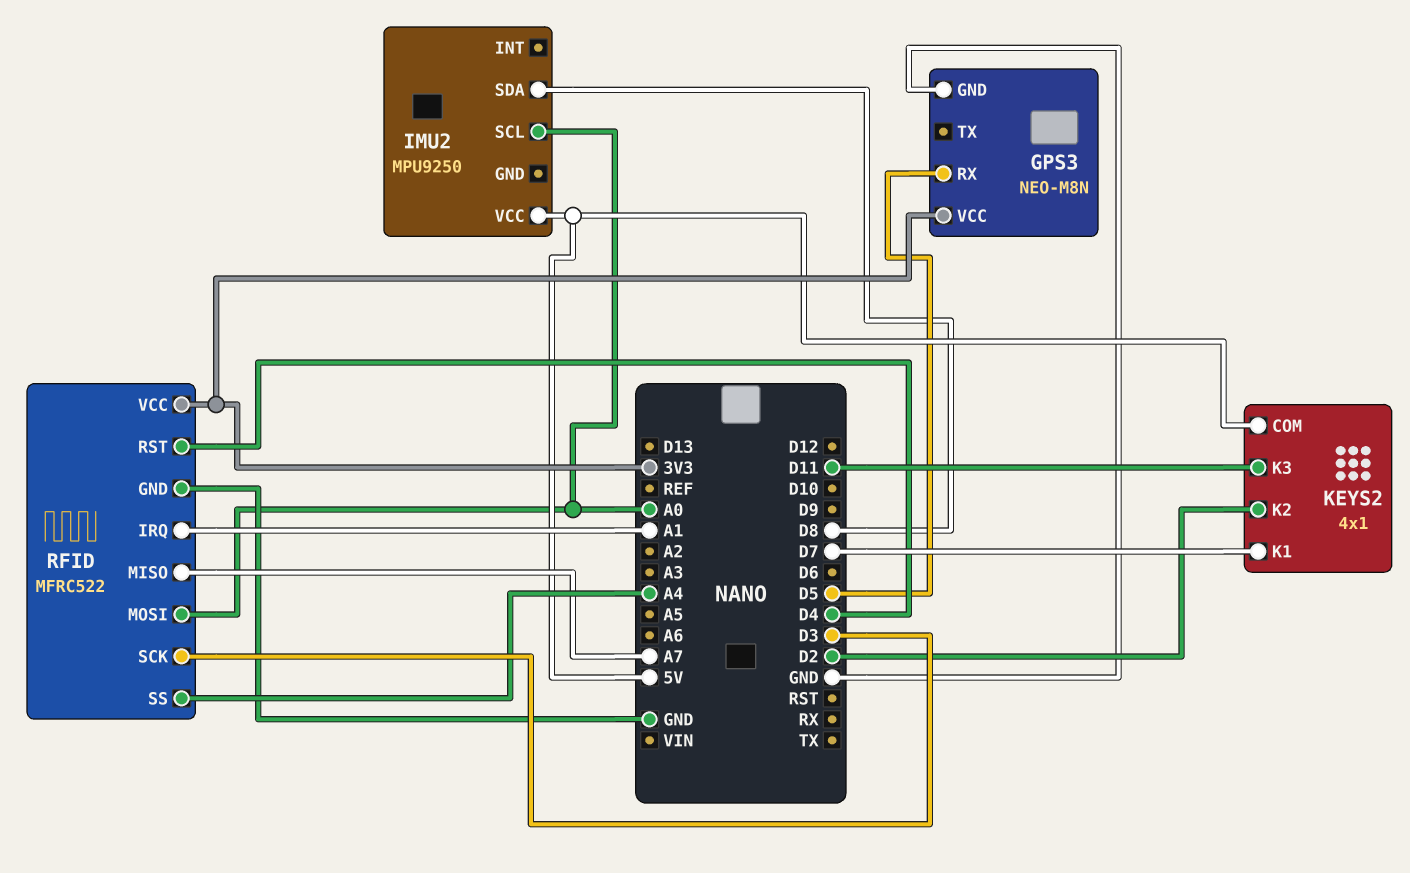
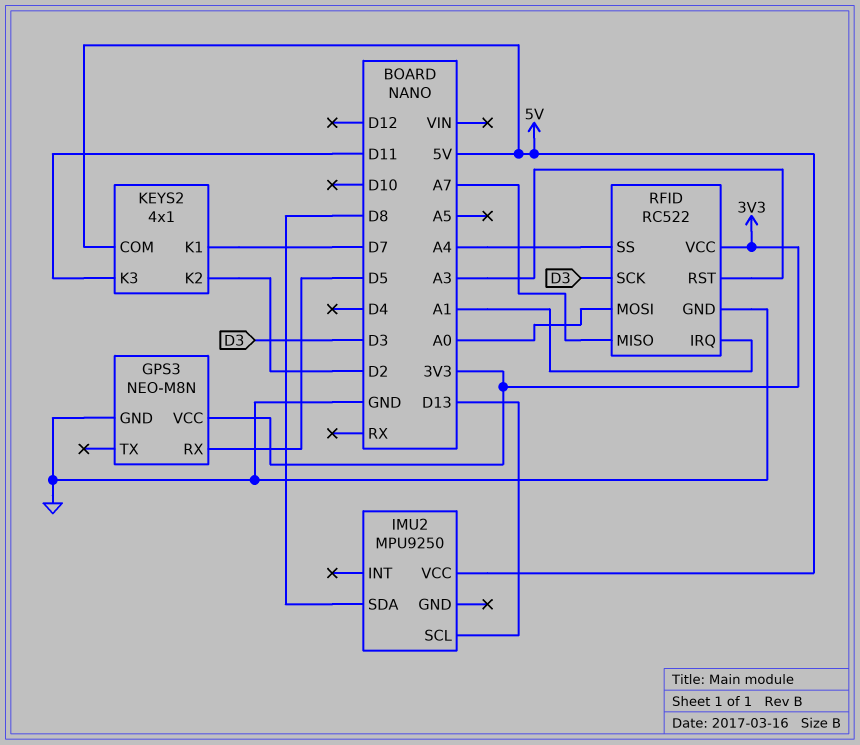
IMU2 pin SCL: A0 -> D13
RFID: MFRC522 -> RC522
RFID pin RST: D4 -> A3

